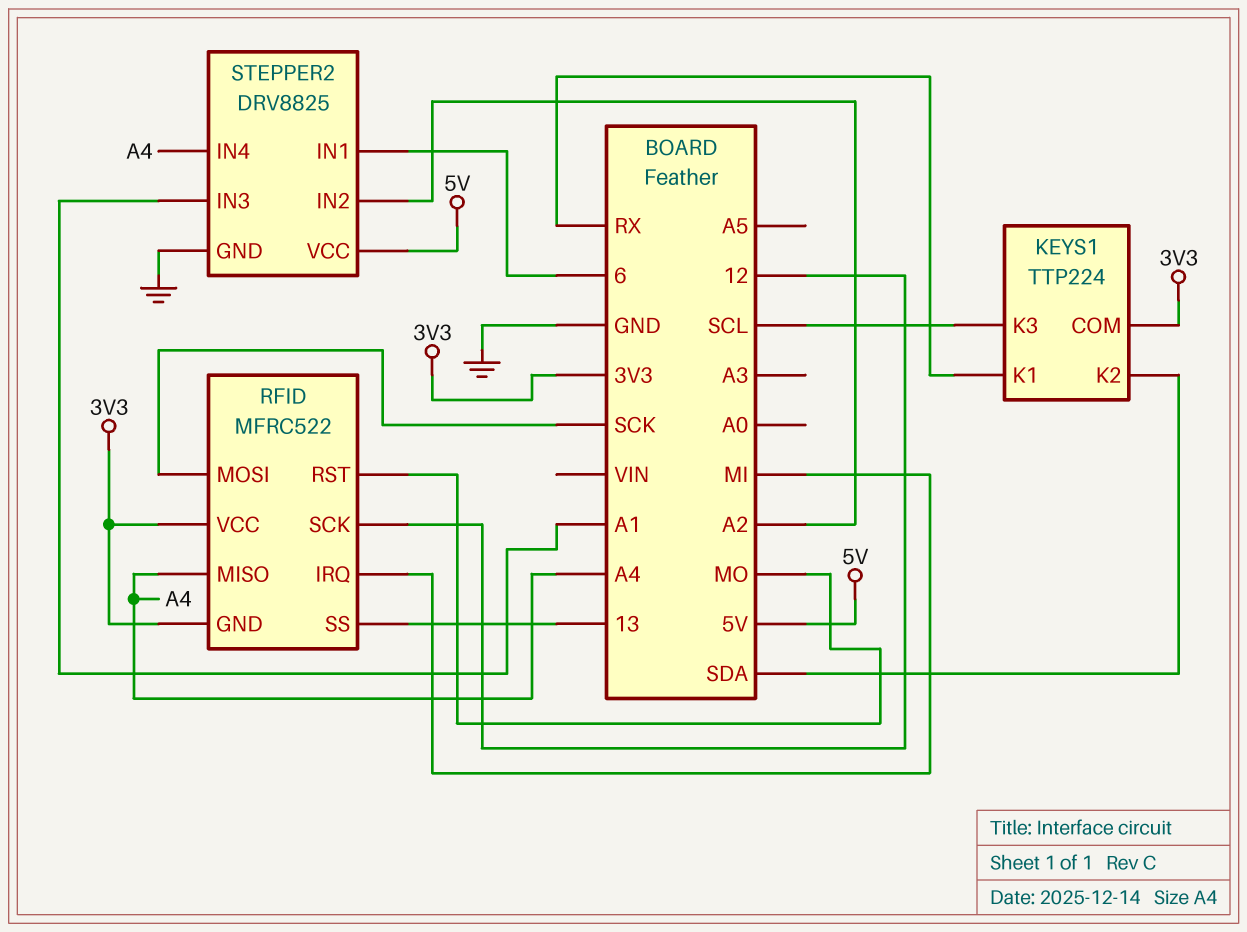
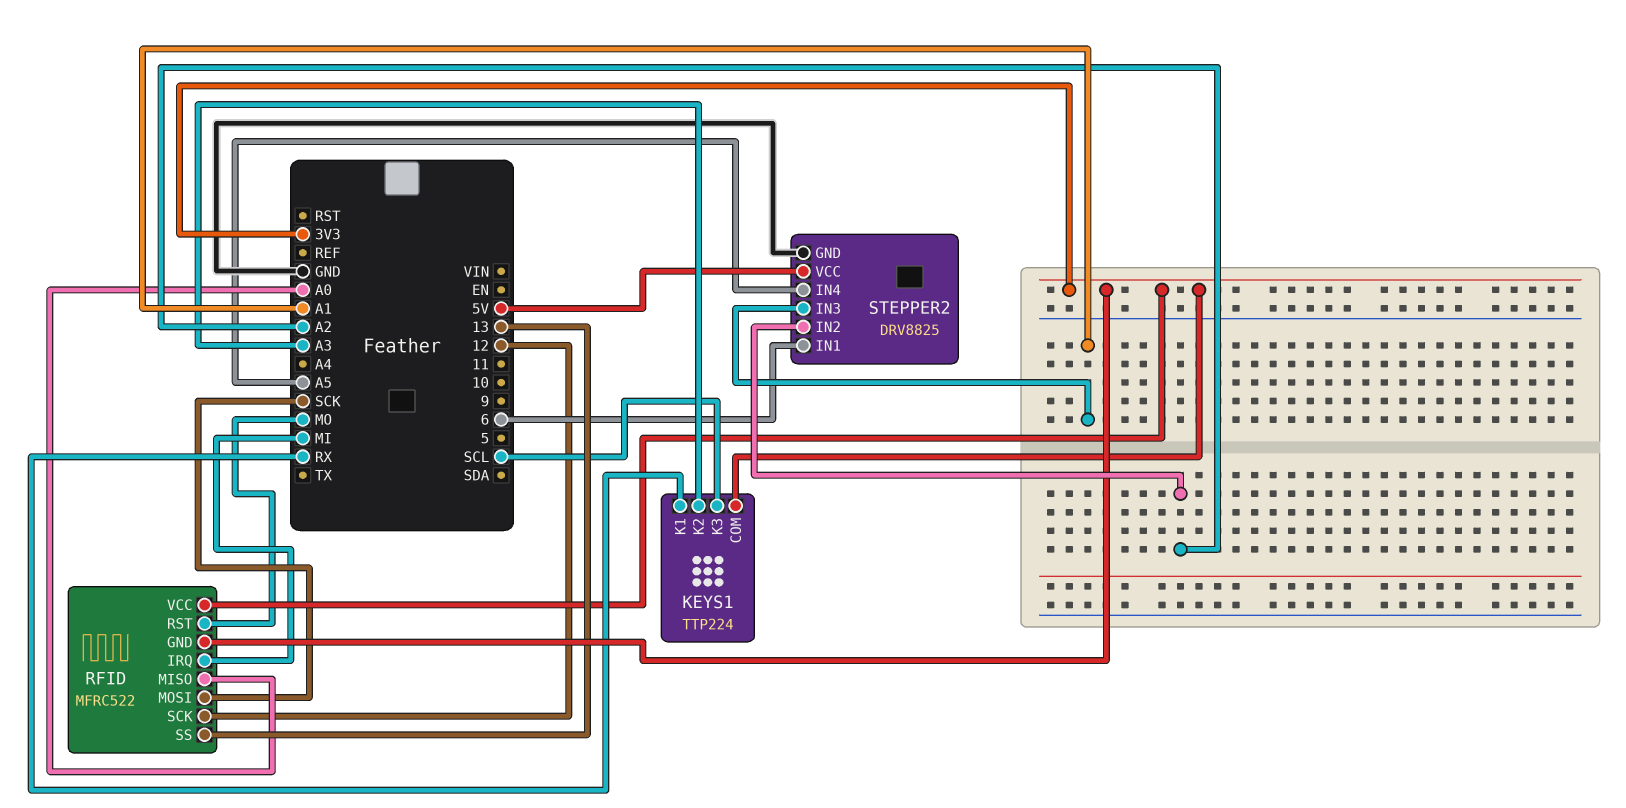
KEYS1 pin K2: SDA -> A3
RFID pin MISO: A4 -> A0
STEPPER2 pin IN4: A4 -> A5

